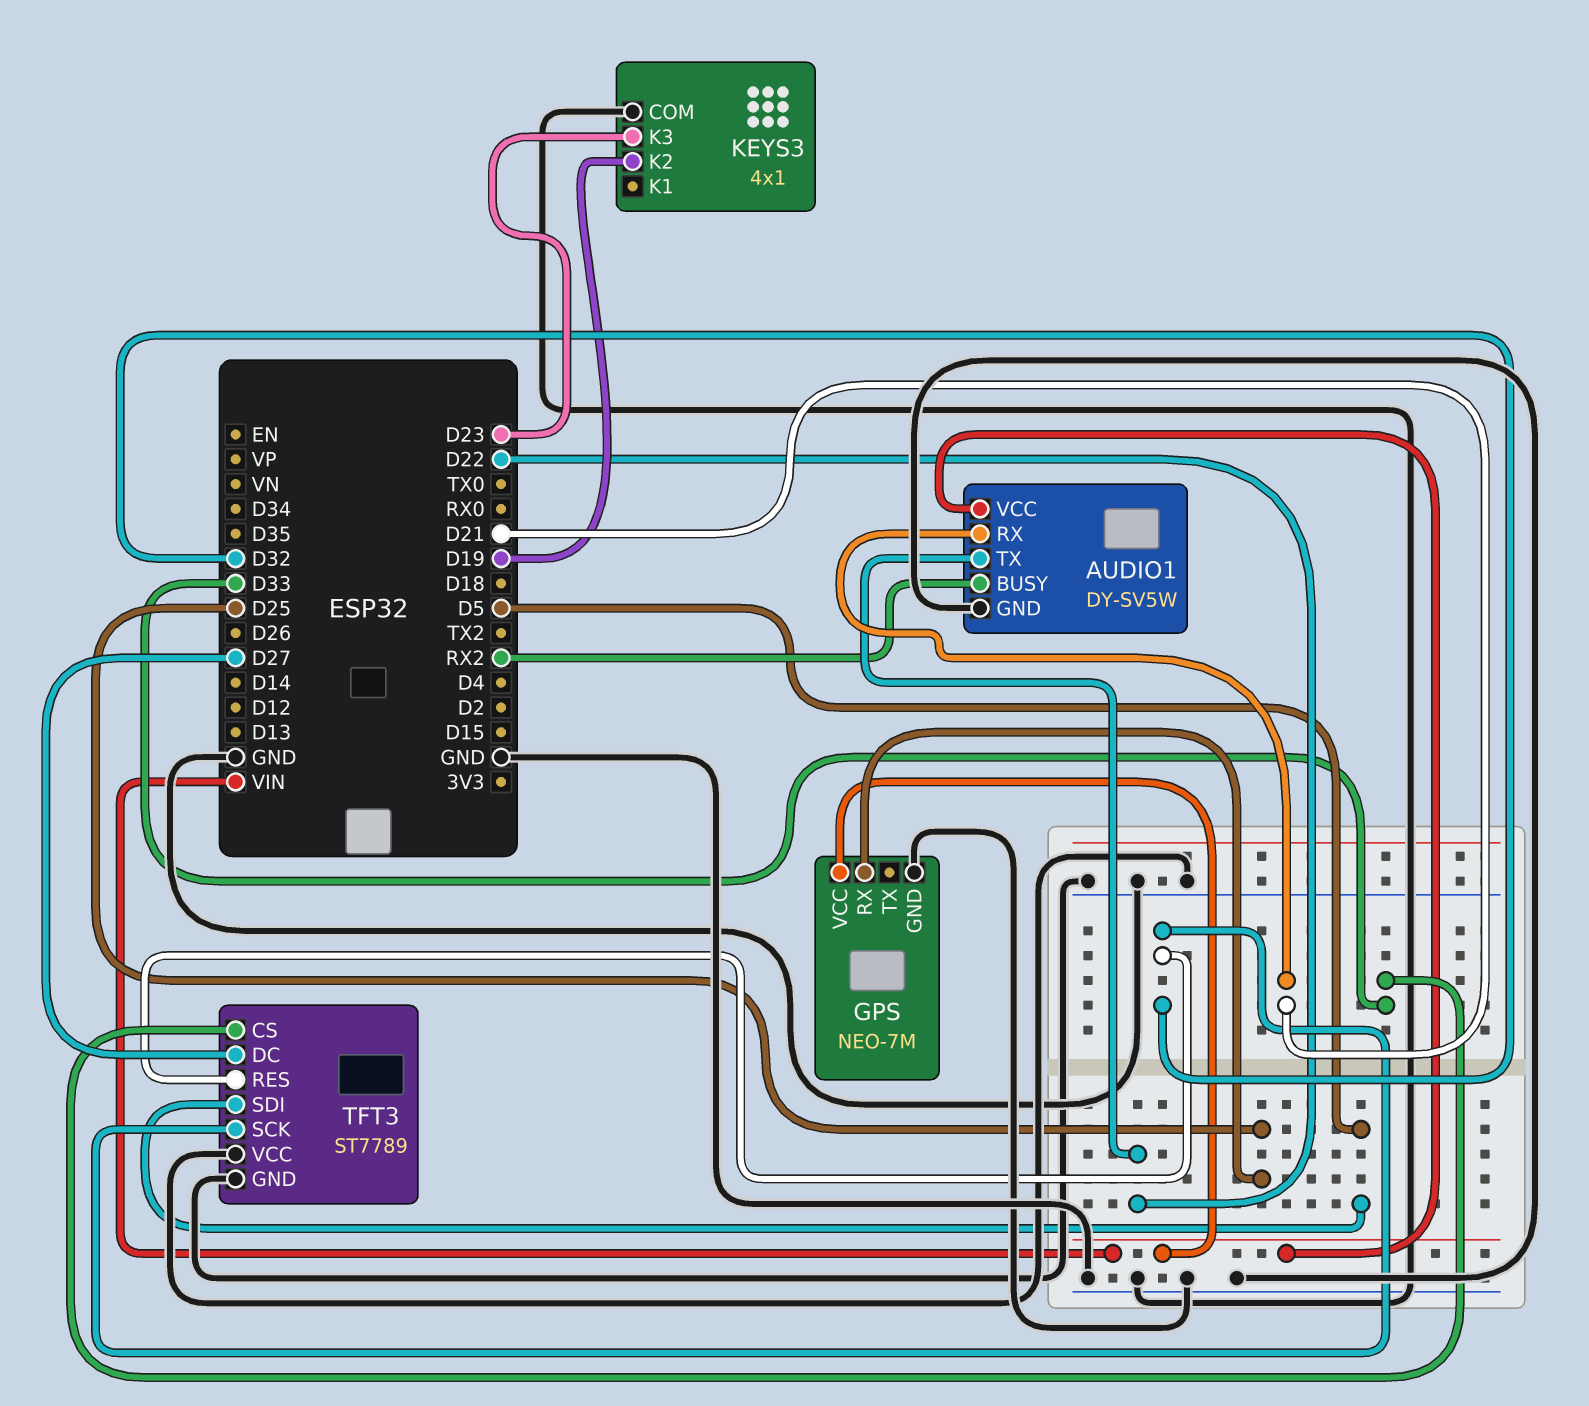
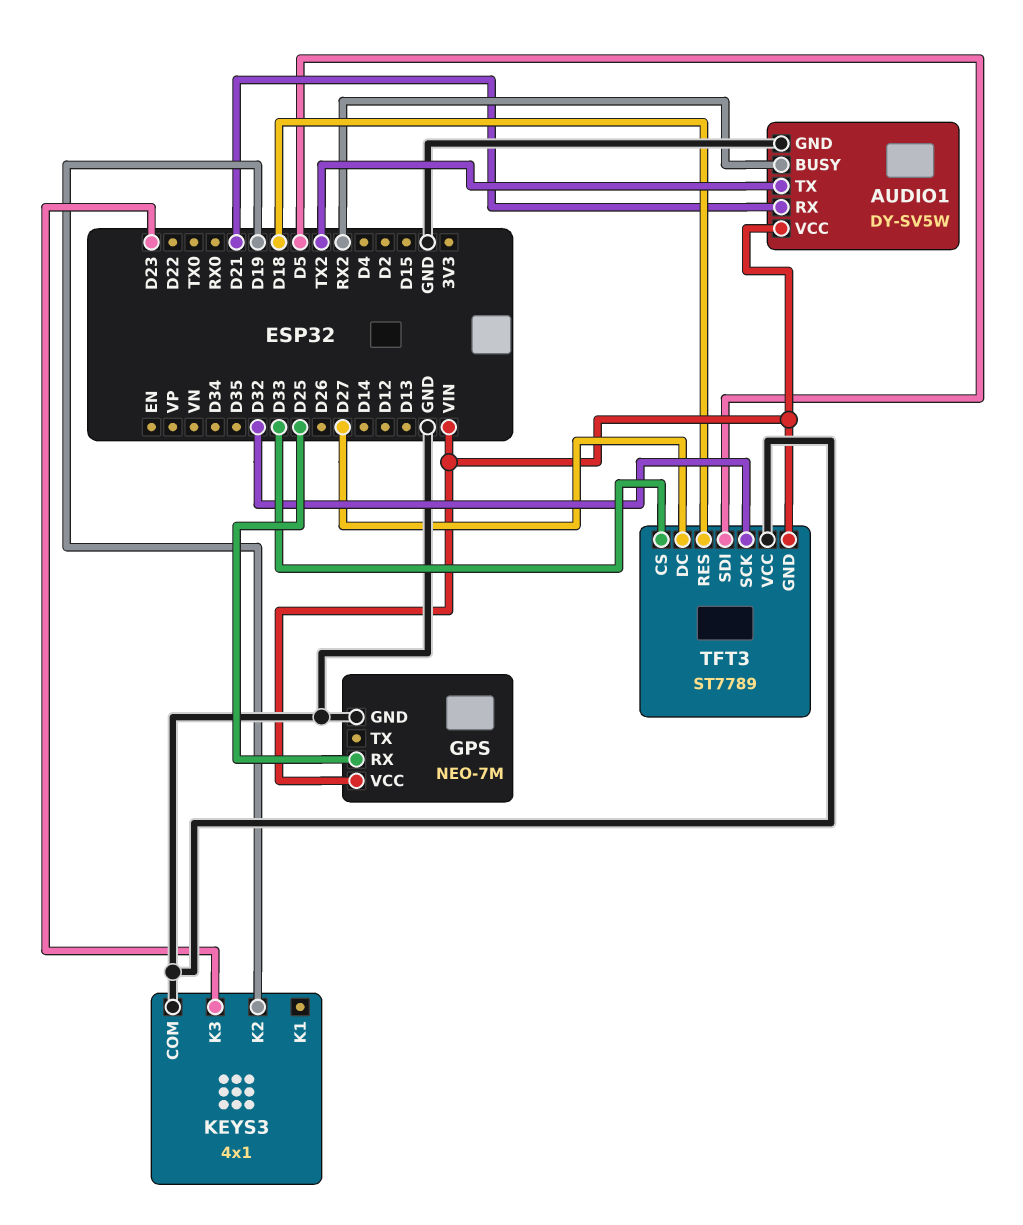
AUDIO1 pin TX: D22 -> TX2
TFT3 pin GND: GND -> VIN
TFT3 pin RES: D32 -> D18

